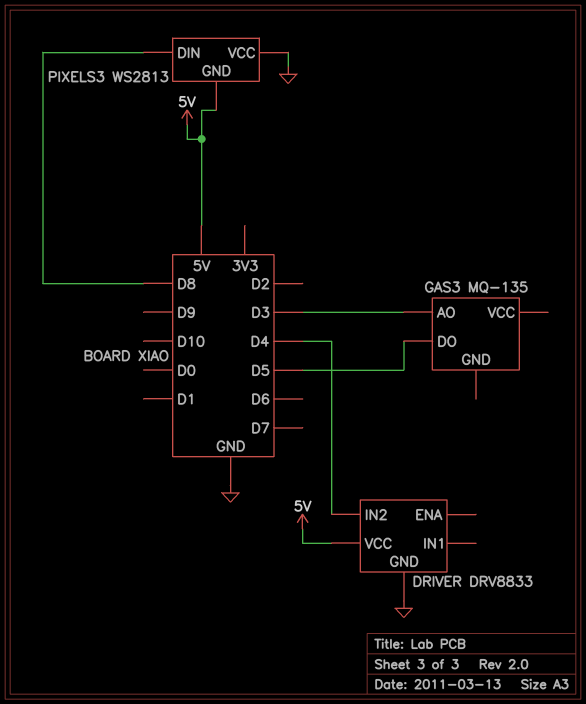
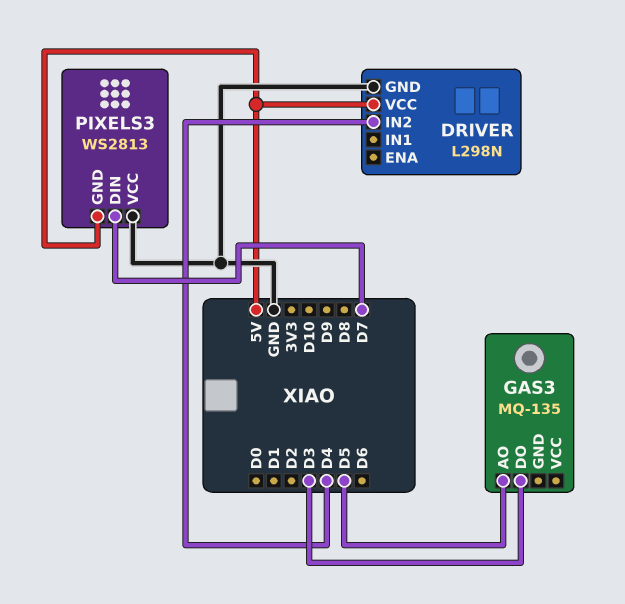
DRIVER: DRV8833 -> L298N
GAS3 pin AO: D3 -> D5
GAS3 pin DO: D5 -> D3
PIXELS3 pin DIN: D8 -> D7

